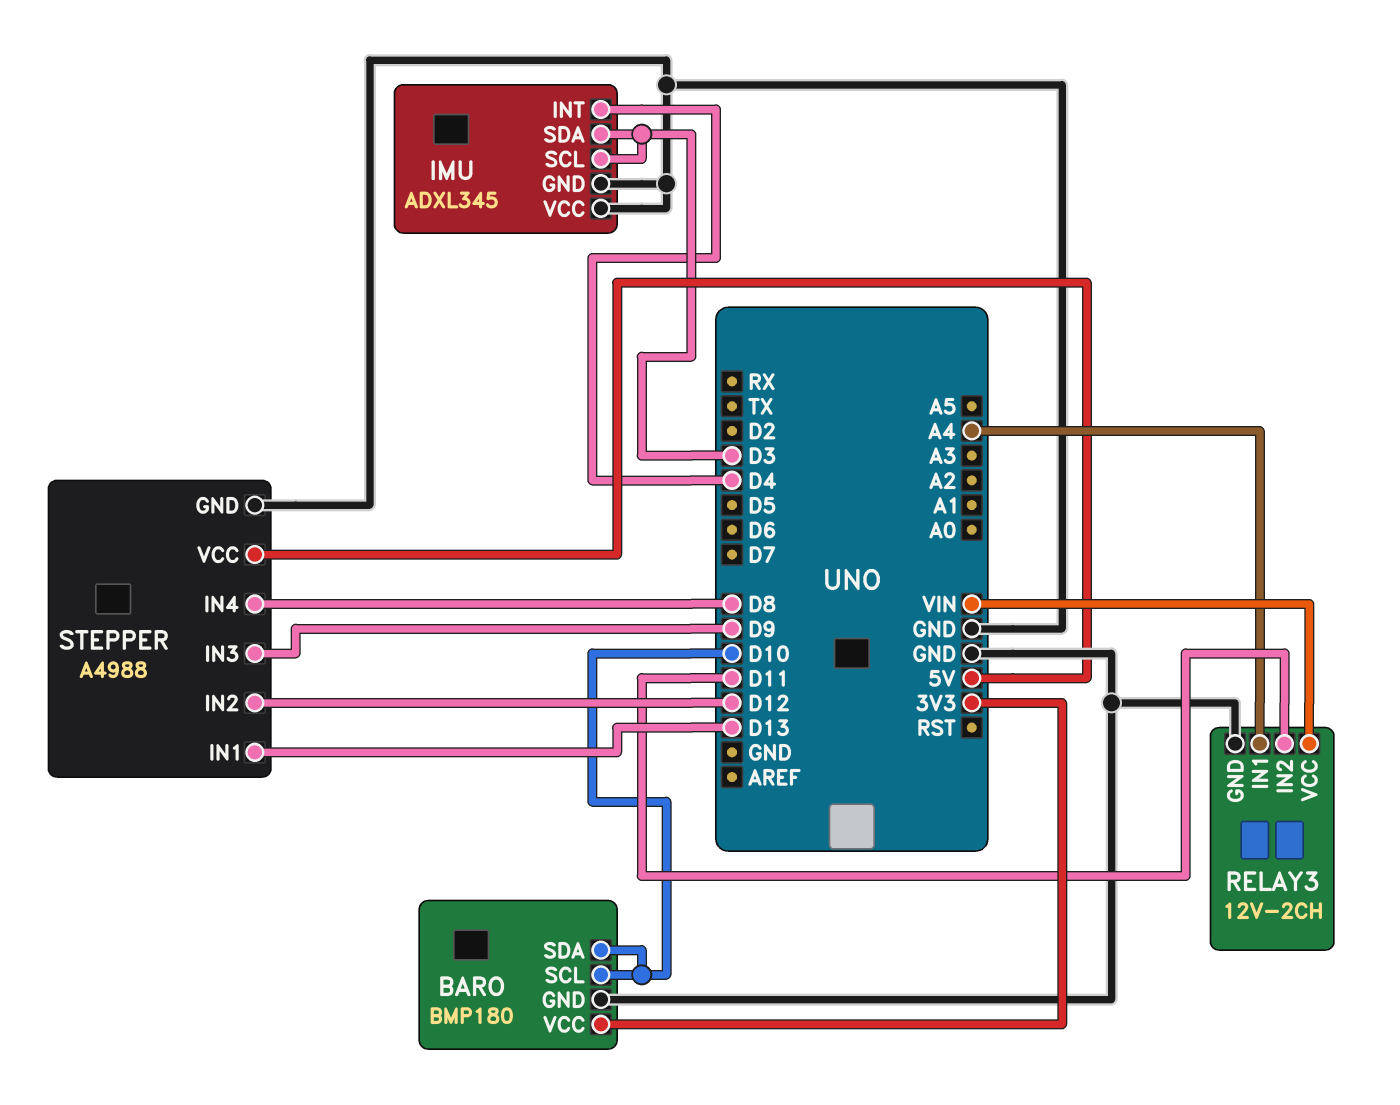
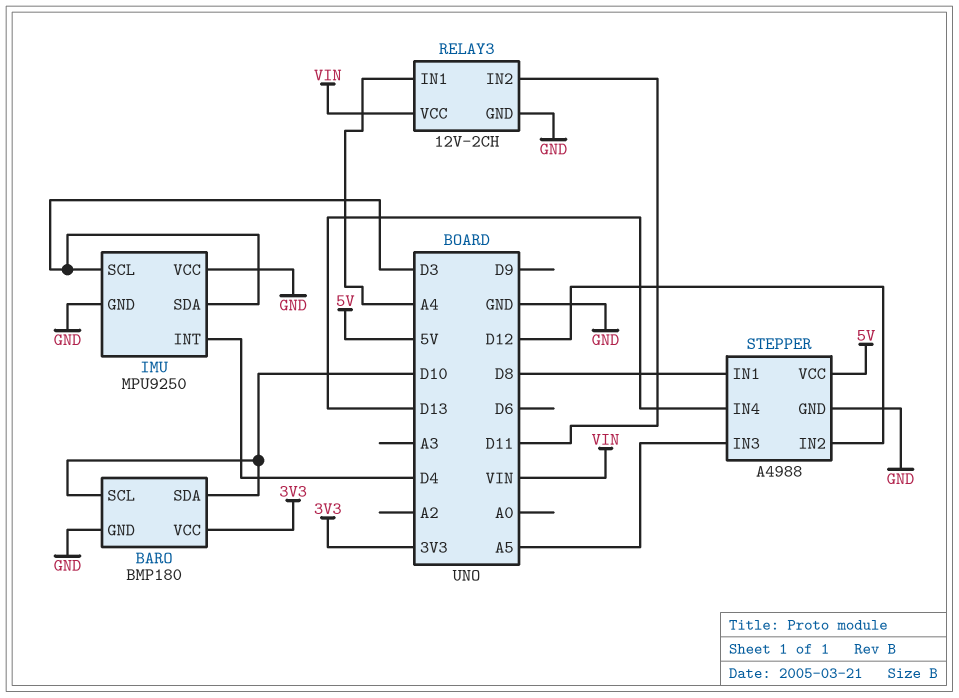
IMU: ADXL345 -> MPU9250
STEPPER pin IN1: D13 -> D8
STEPPER pin IN3: D9 -> A5
STEPPER pin IN4: D8 -> D13

